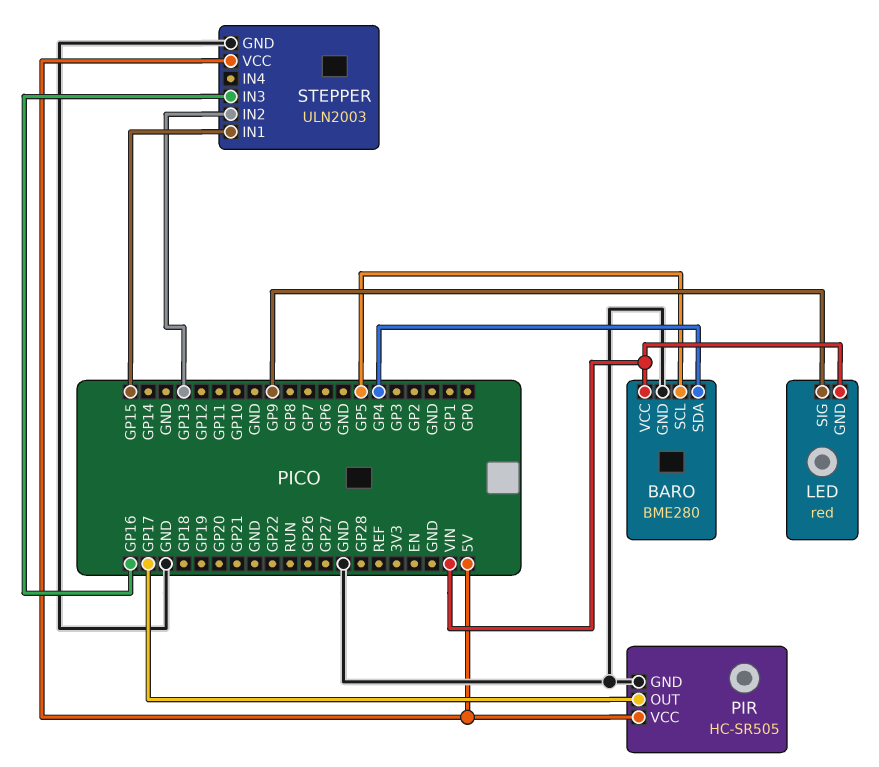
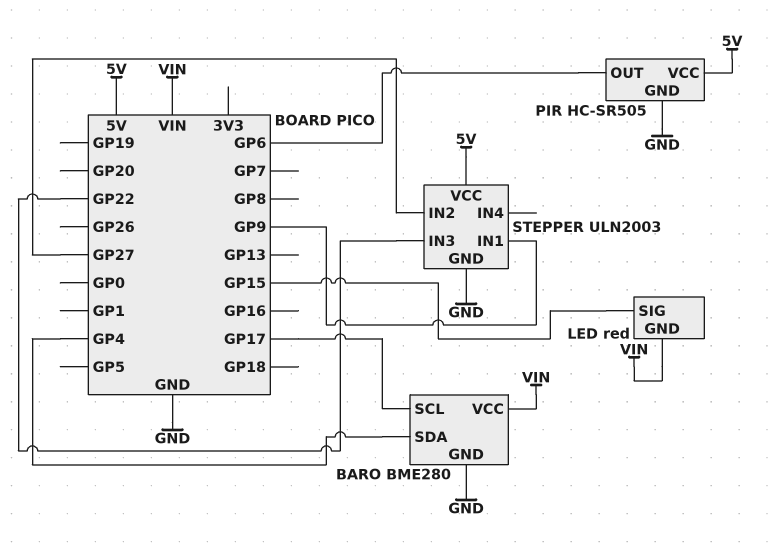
BARO pin SCL: GP5 -> GP17
LED pin SIG: GP9 -> GP15
PIR pin OUT: GP17 -> GP6
STEPPER pin IN1: GP15 -> GP9
STEPPER pin IN2: GP13 -> GP27
STEPPER pin IN3: GP16 -> GP22

